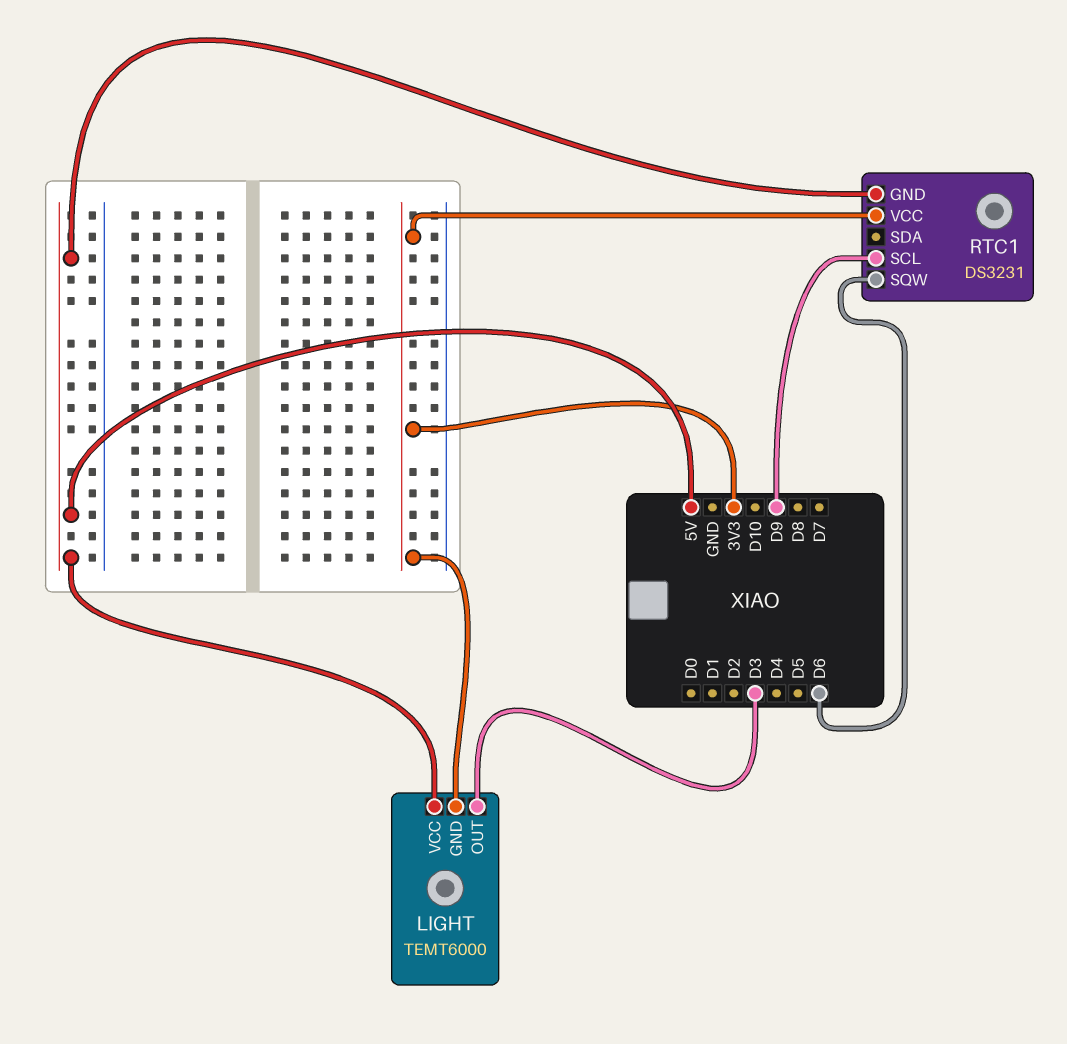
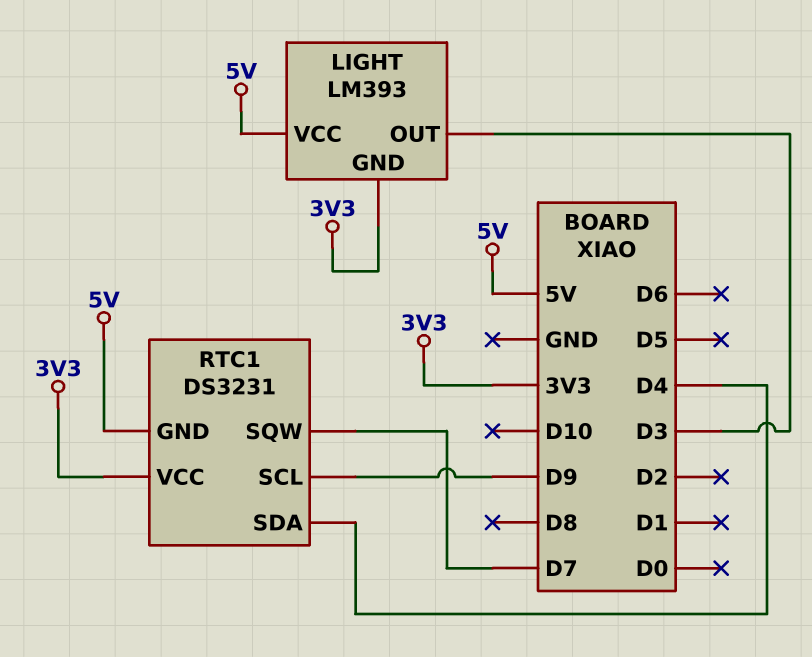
LIGHT: TEMT6000 -> LM393
RTC1 pin SDA: none -> D4
RTC1 pin SQW: D6 -> D7

